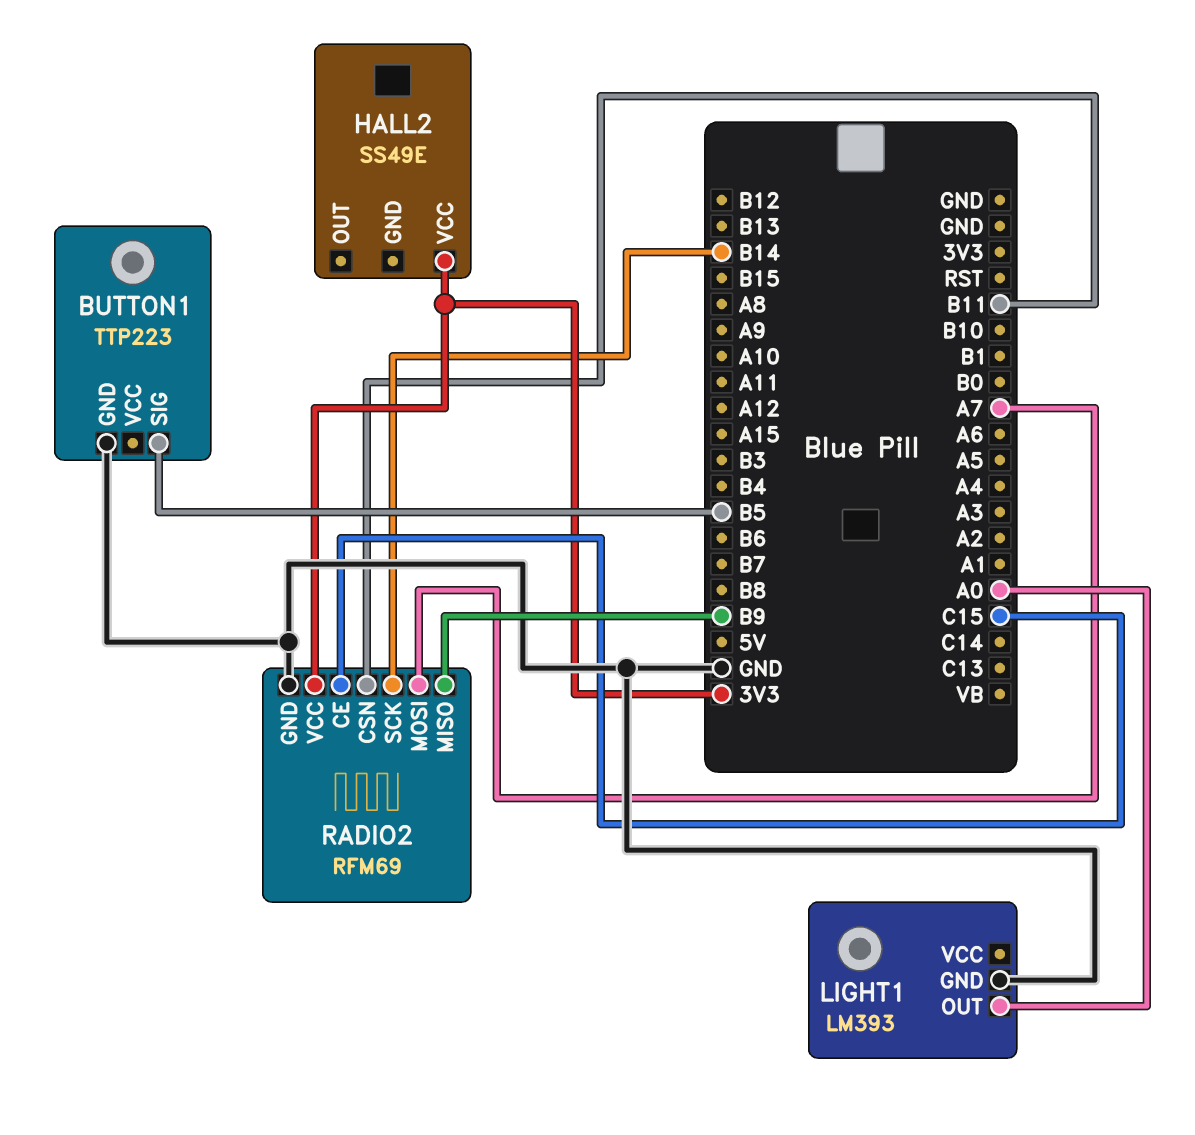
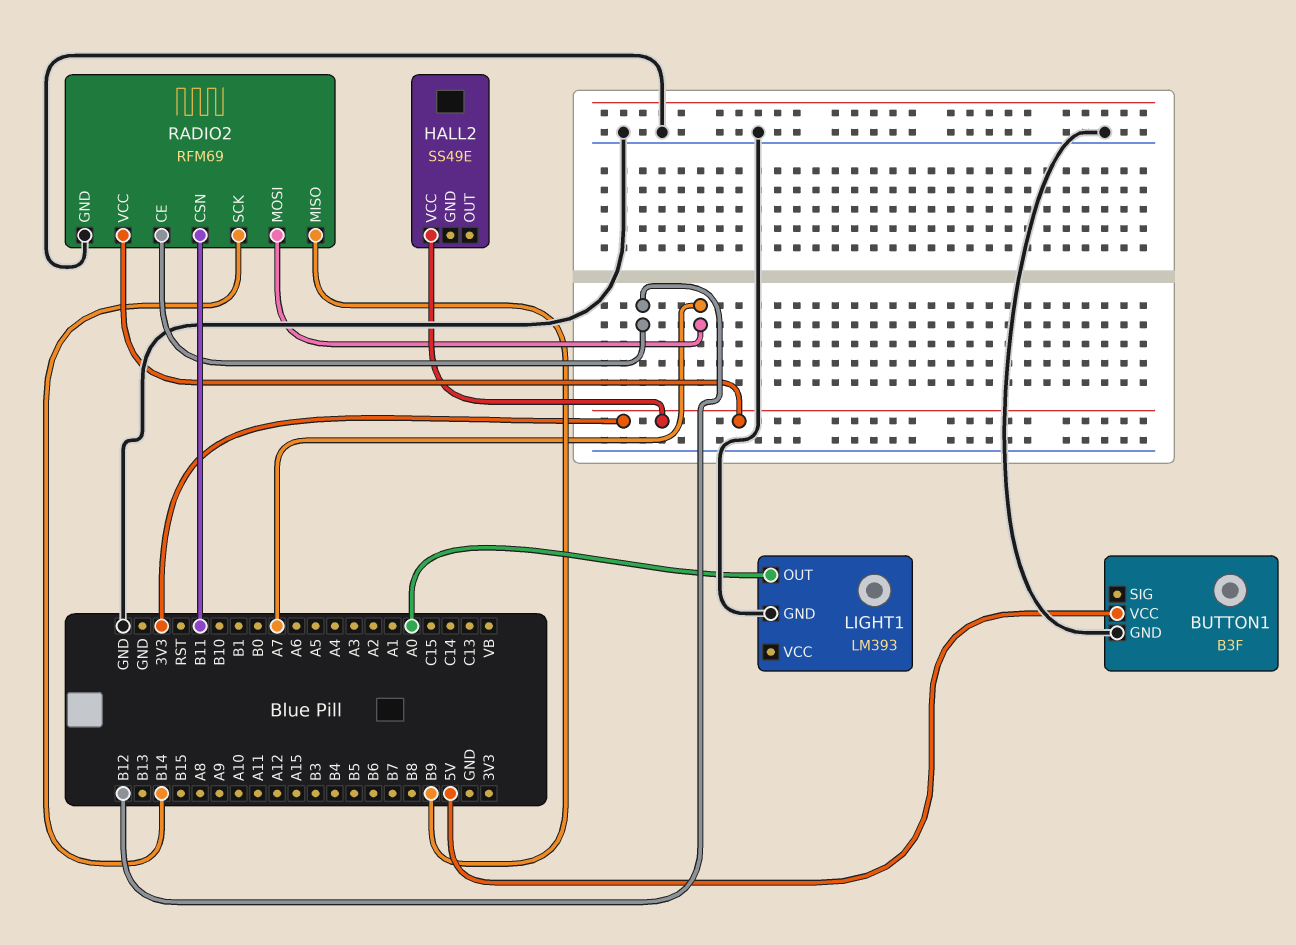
BUTTON1: TTP223 -> B3F
BUTTON1 pin SIG: B5 -> none
BUTTON1 pin VCC: none -> 5V
RADIO2 pin CE: C15 -> B12

